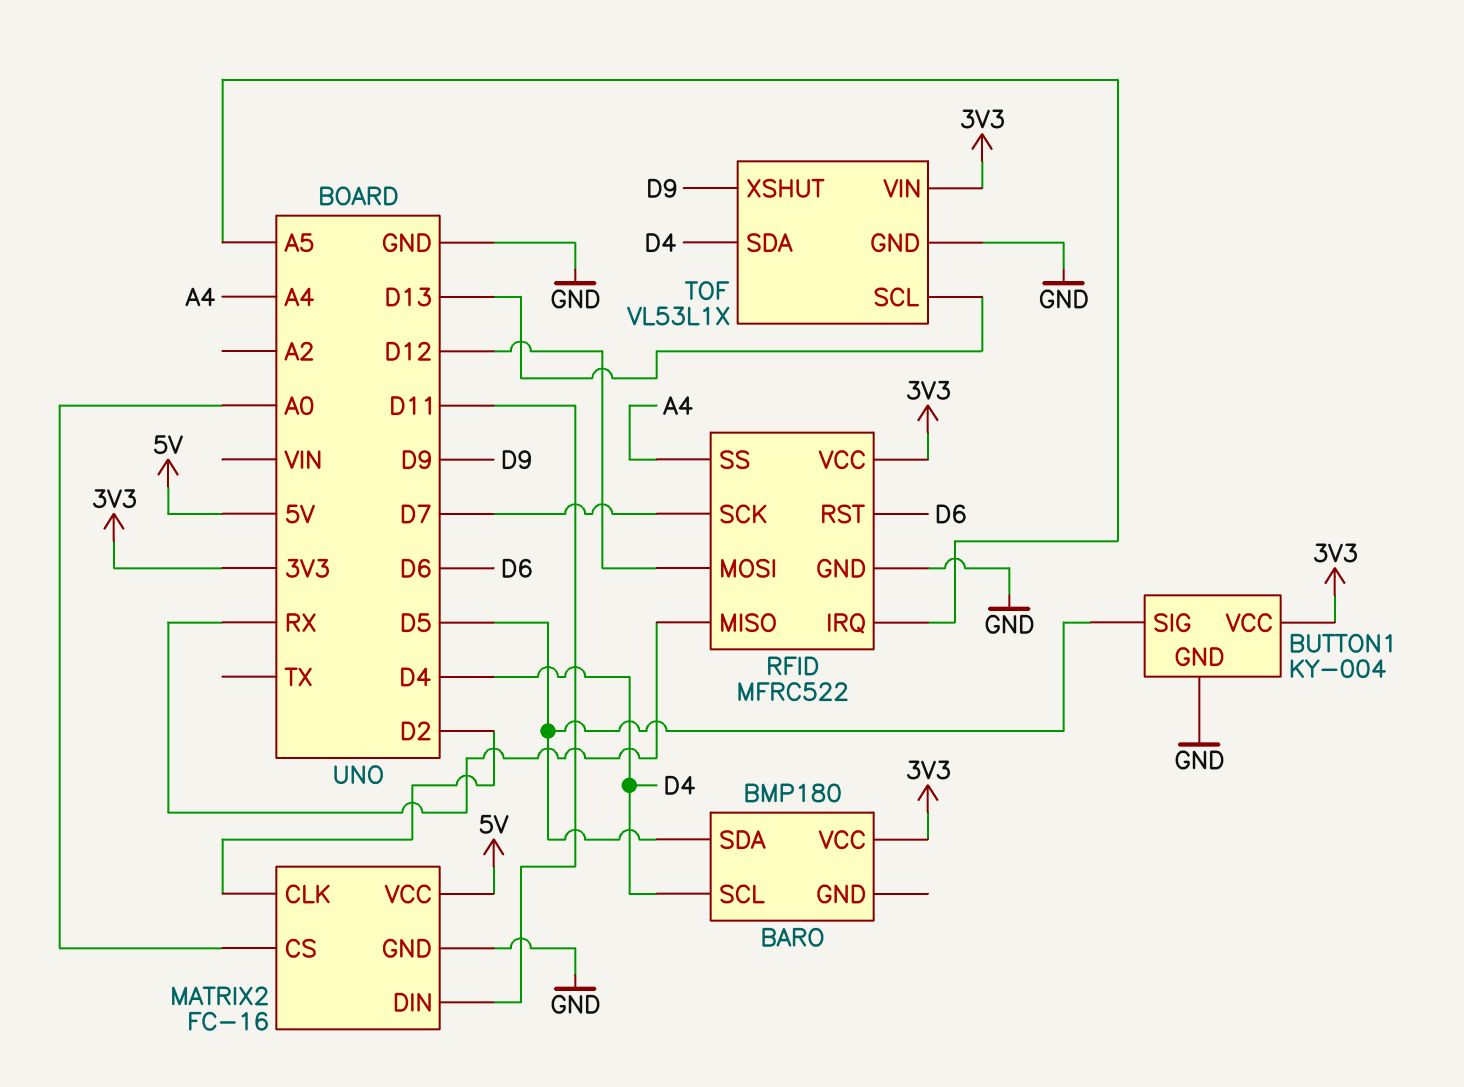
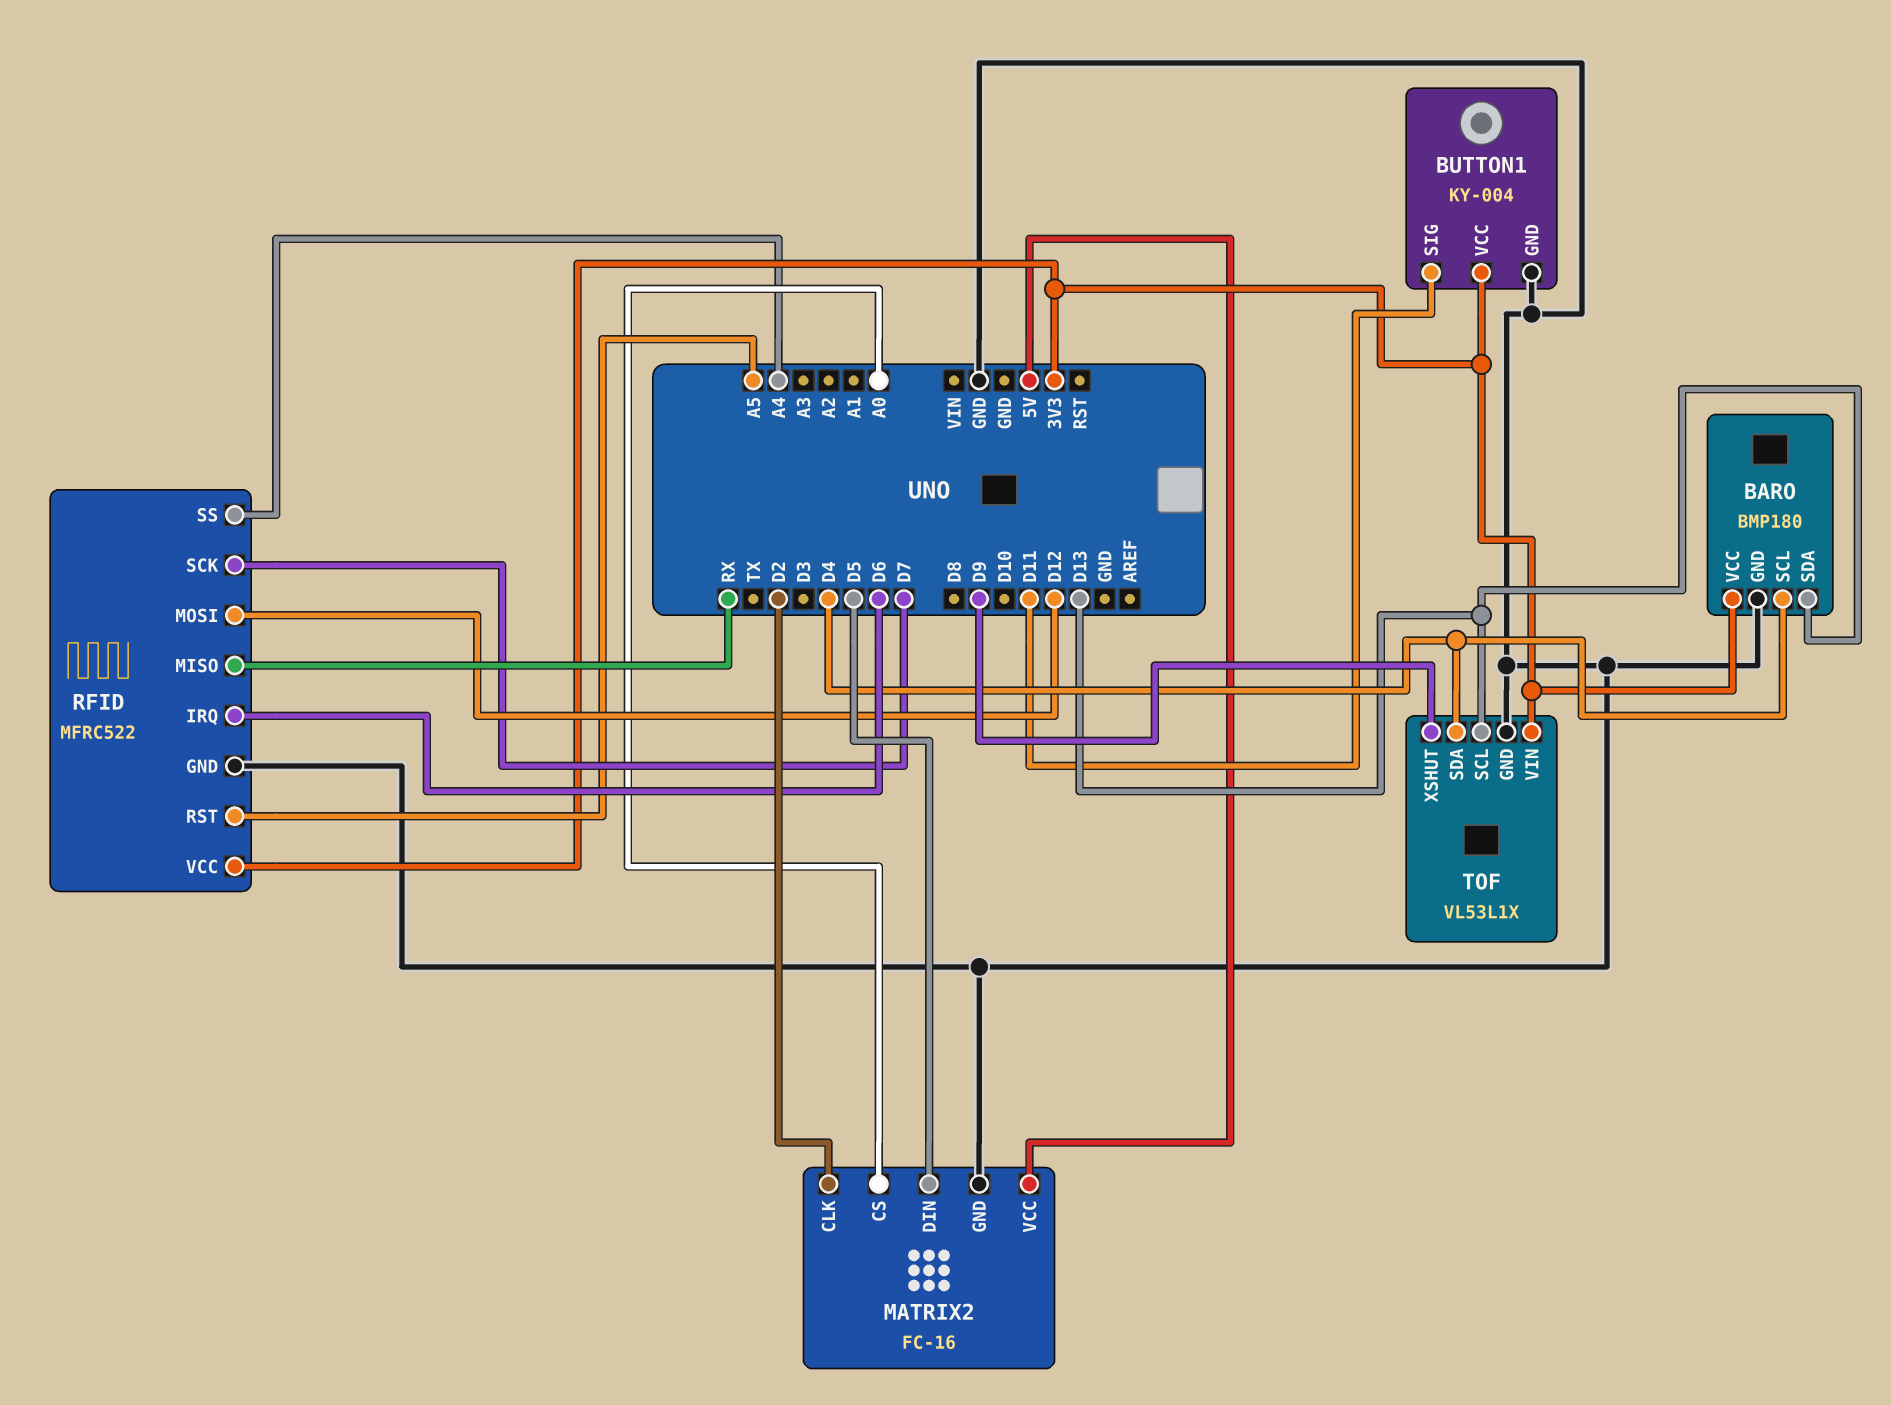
BARO pin GND: none -> GND
BARO pin SDA: D5 -> D13
BUTTON1 pin SIG: D5 -> D11
MATRIX2 pin DIN: D11 -> D5
RFID pin IRQ: A5 -> D6
RFID pin RST: D6 -> A5

